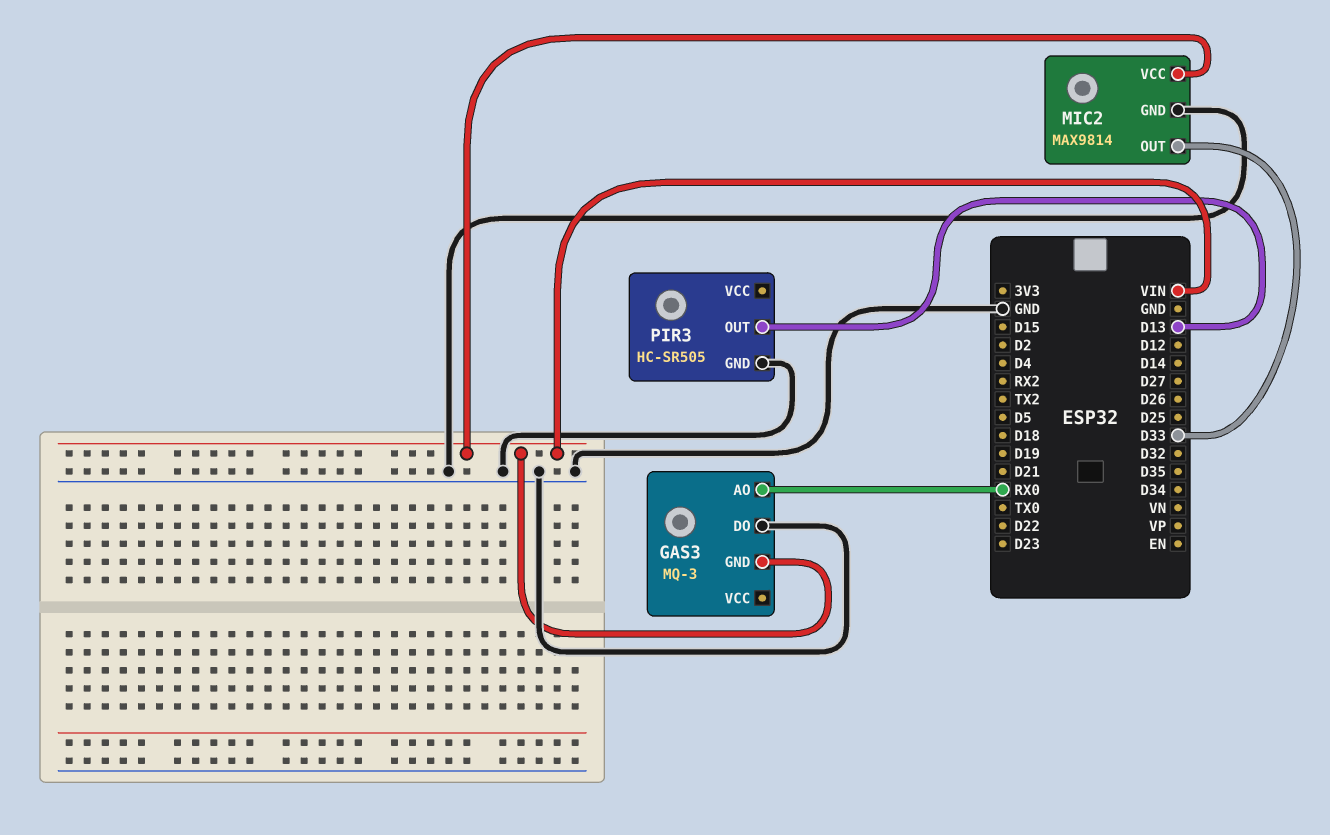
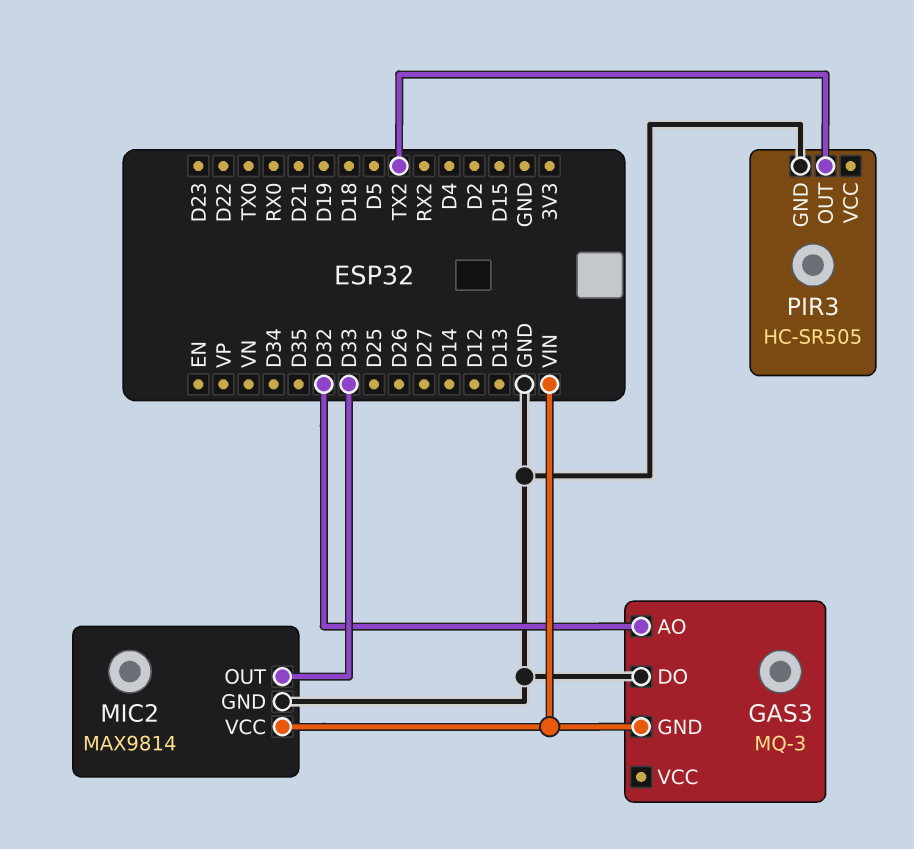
GAS3 pin AO: RX0 -> D32
PIR3 pin OUT: D13 -> TX2

